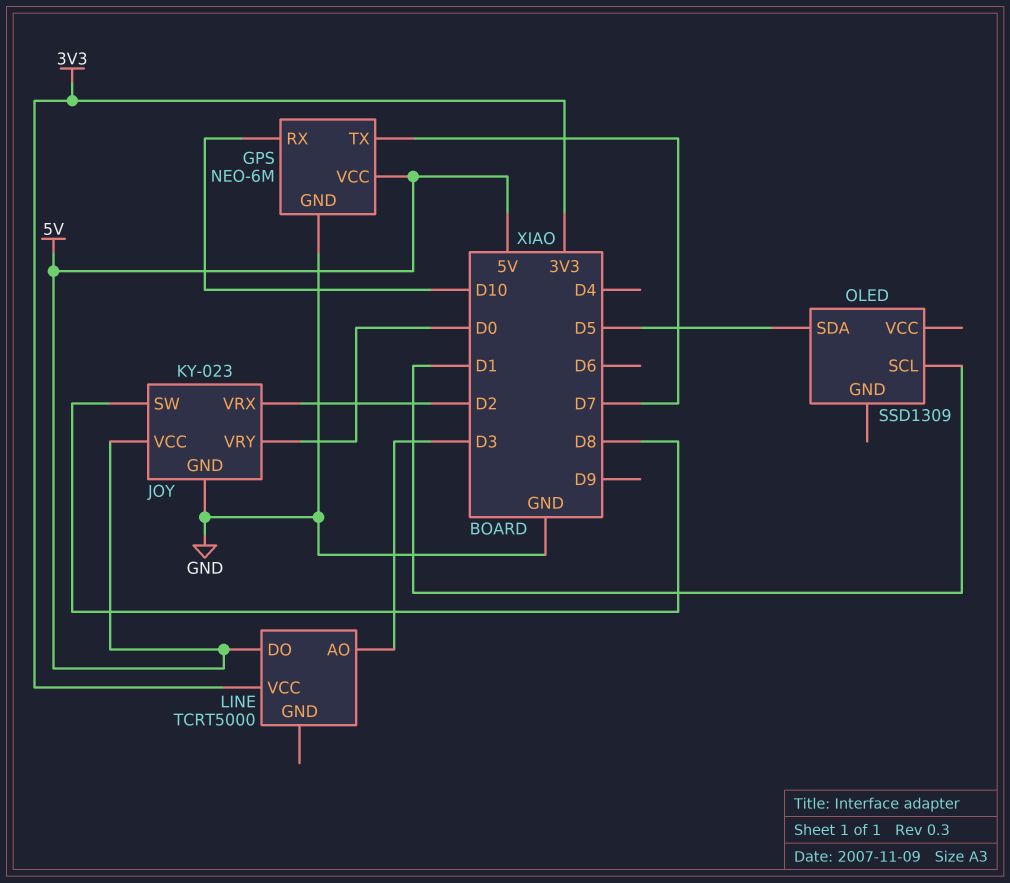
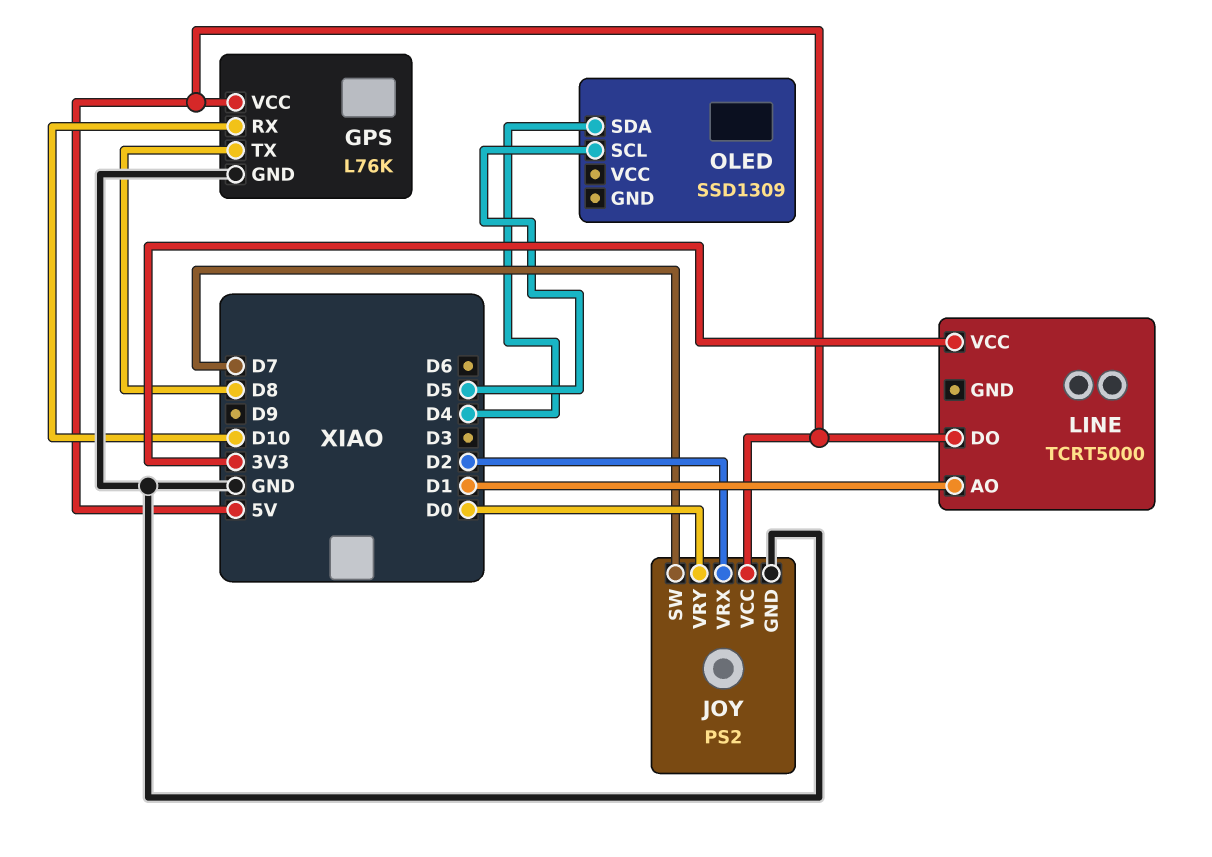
GPS: NEO-6M -> L76K
GPS pin TX: D7 -> D8
JOY: KY-023 -> PS2
JOY pin SW: D8 -> D7
LINE pin AO: D3 -> D1
OLED pin SCL: D1 -> D5
OLED pin SDA: D5 -> D4

